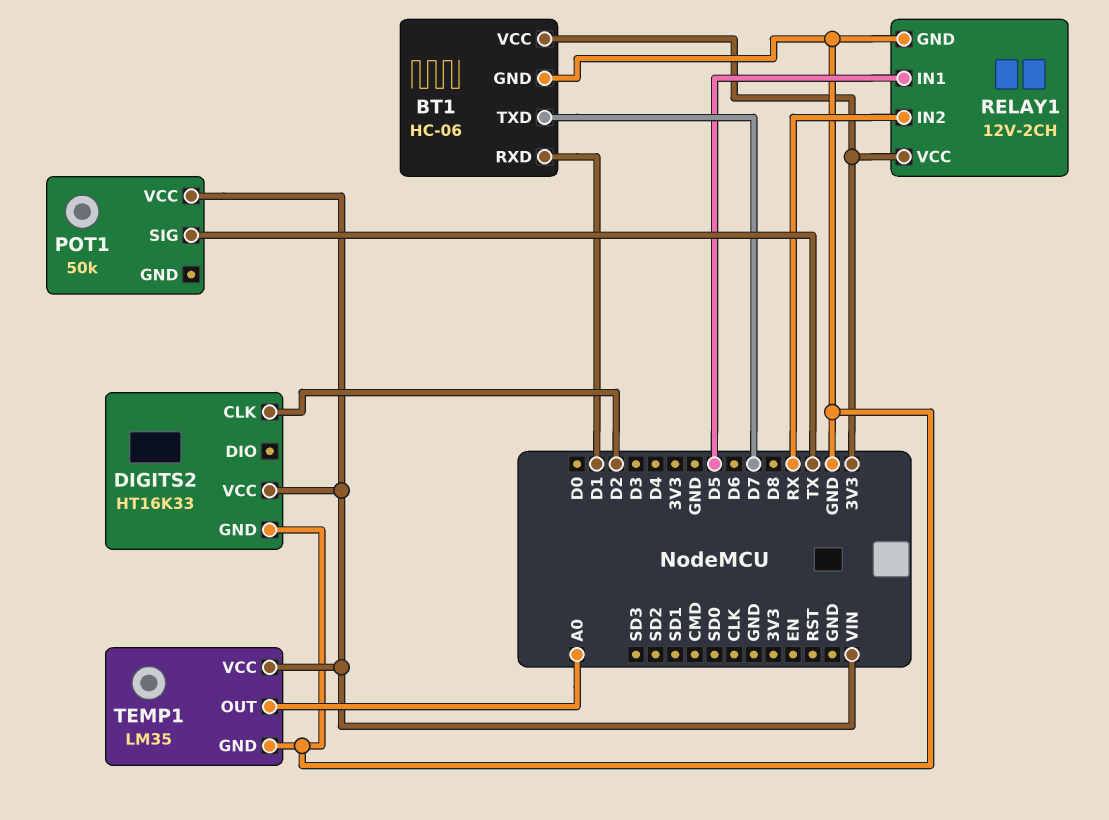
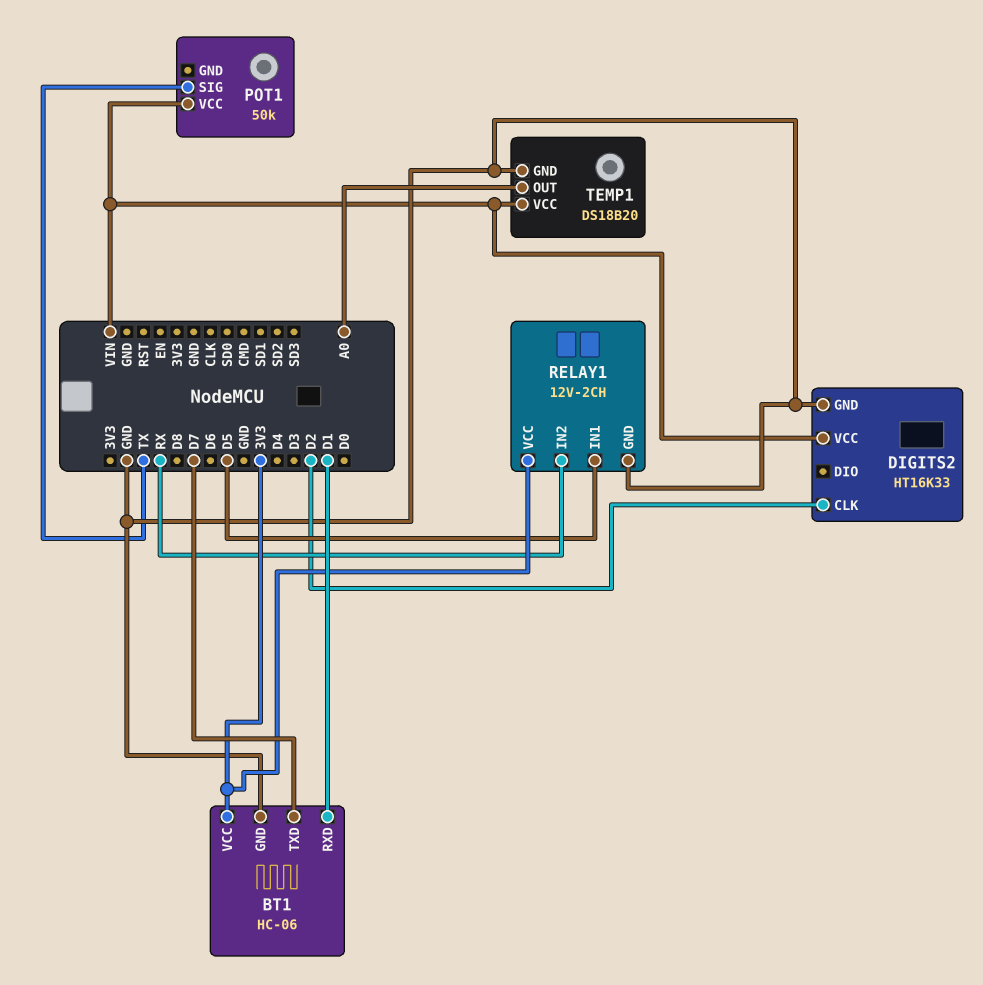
TEMP1: LM35 -> DS18B20

